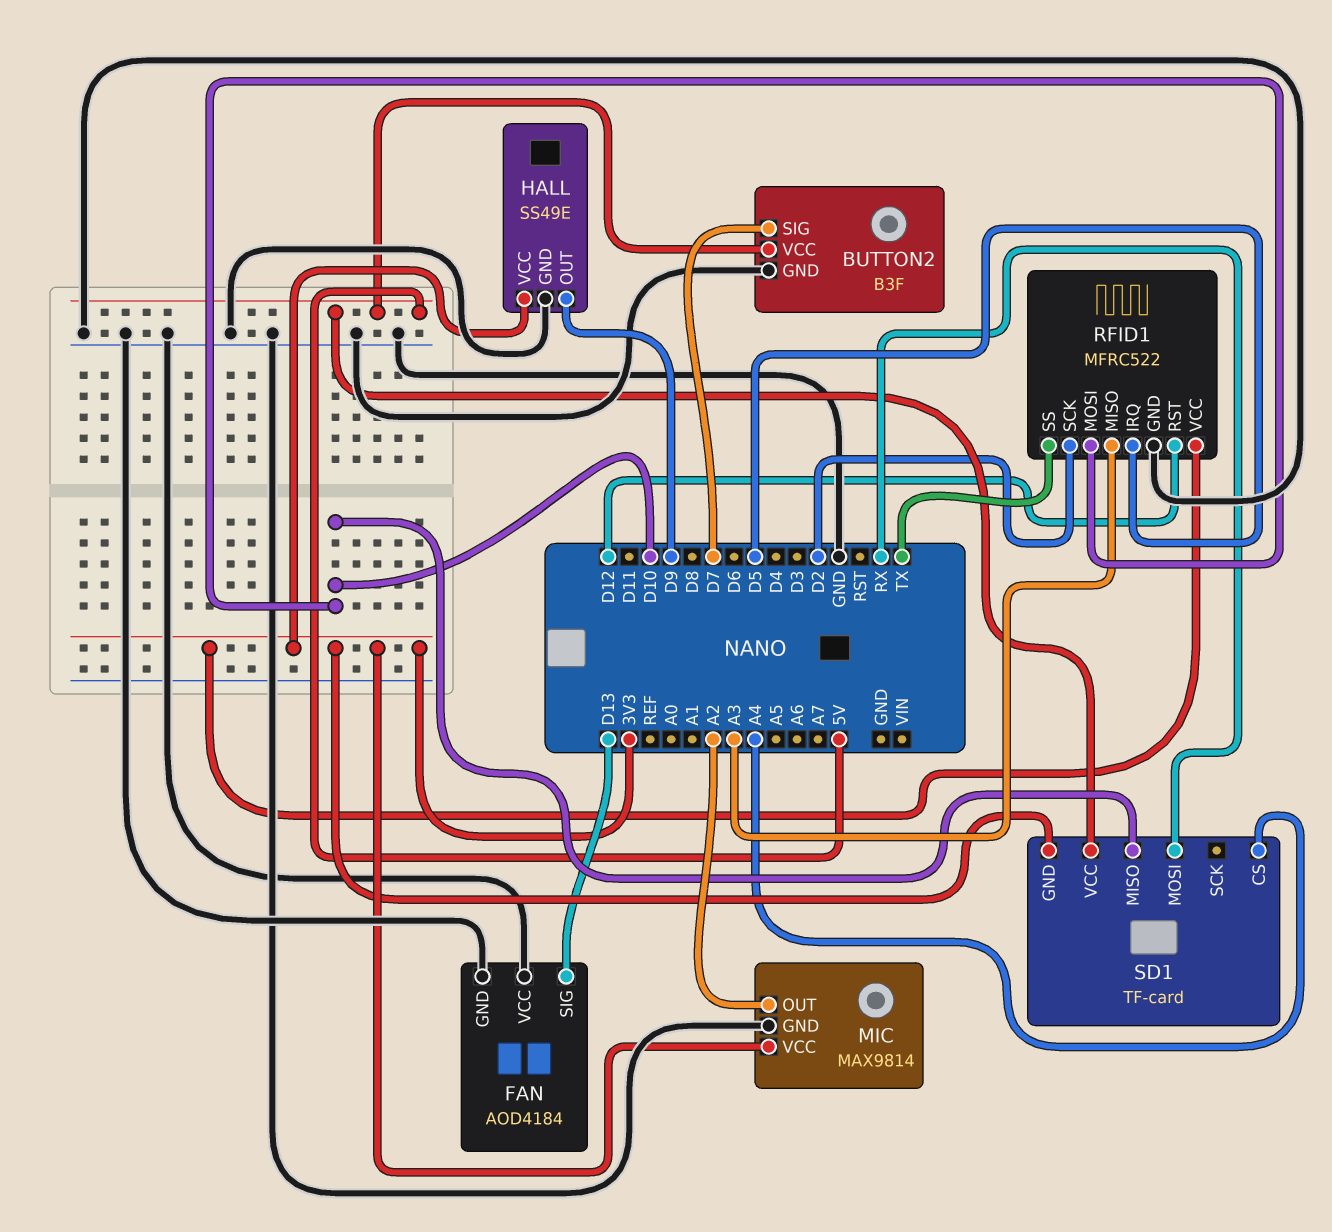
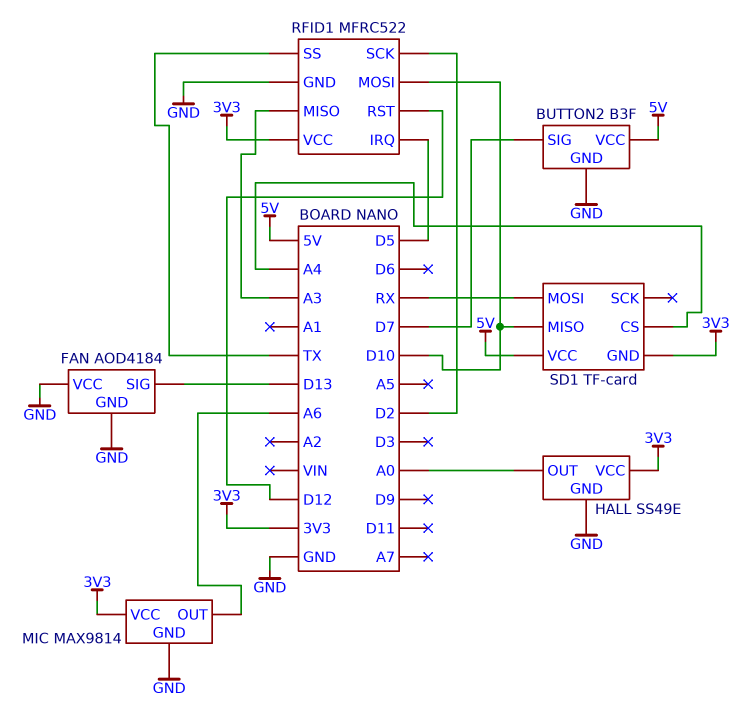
HALL pin OUT: D9 -> A0
MIC pin OUT: A2 -> A6

